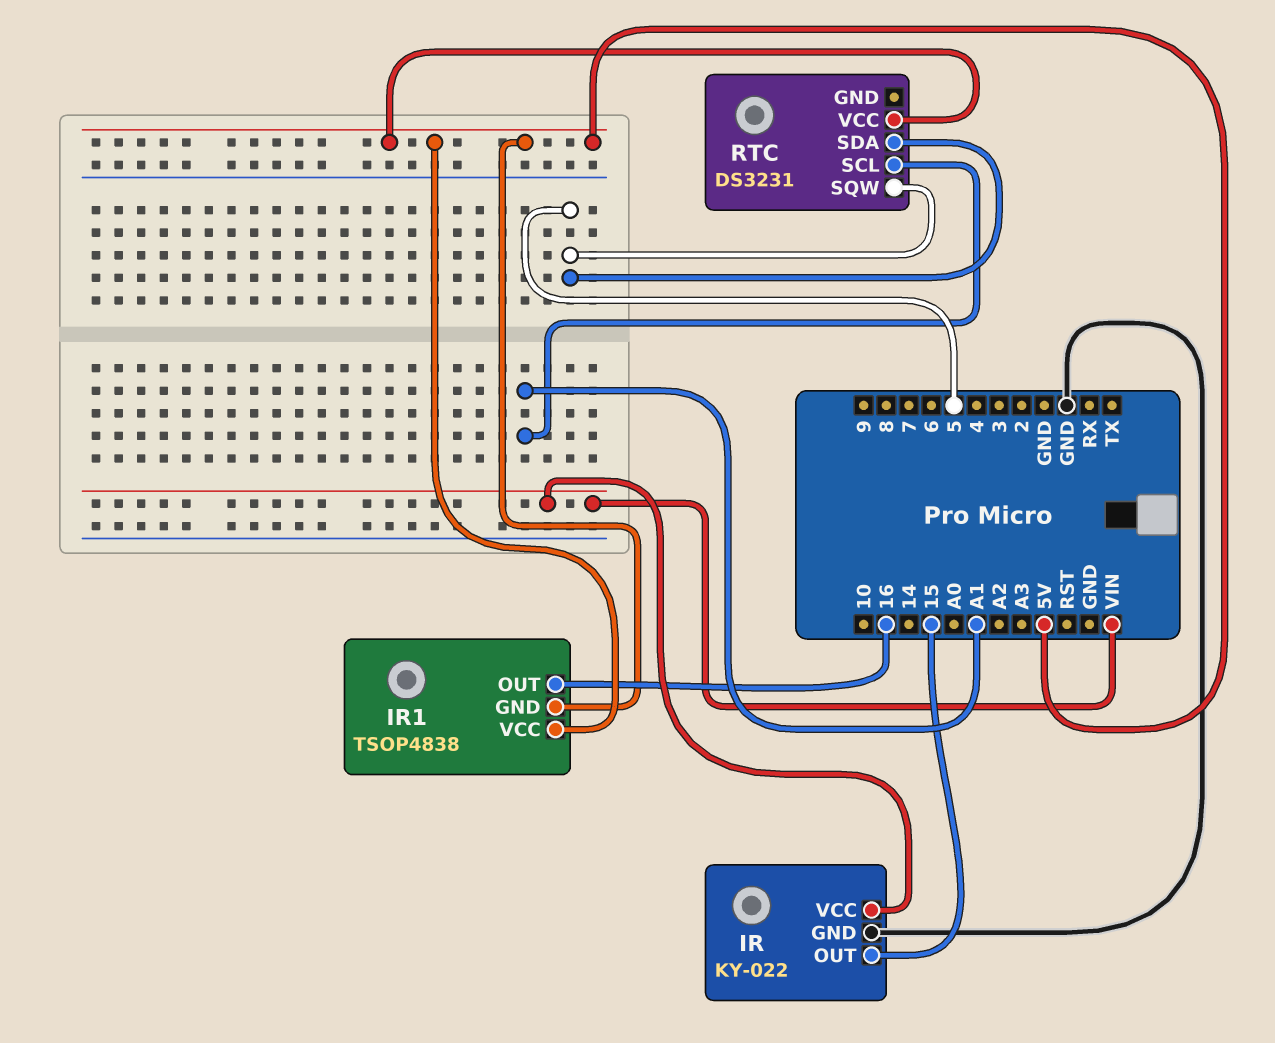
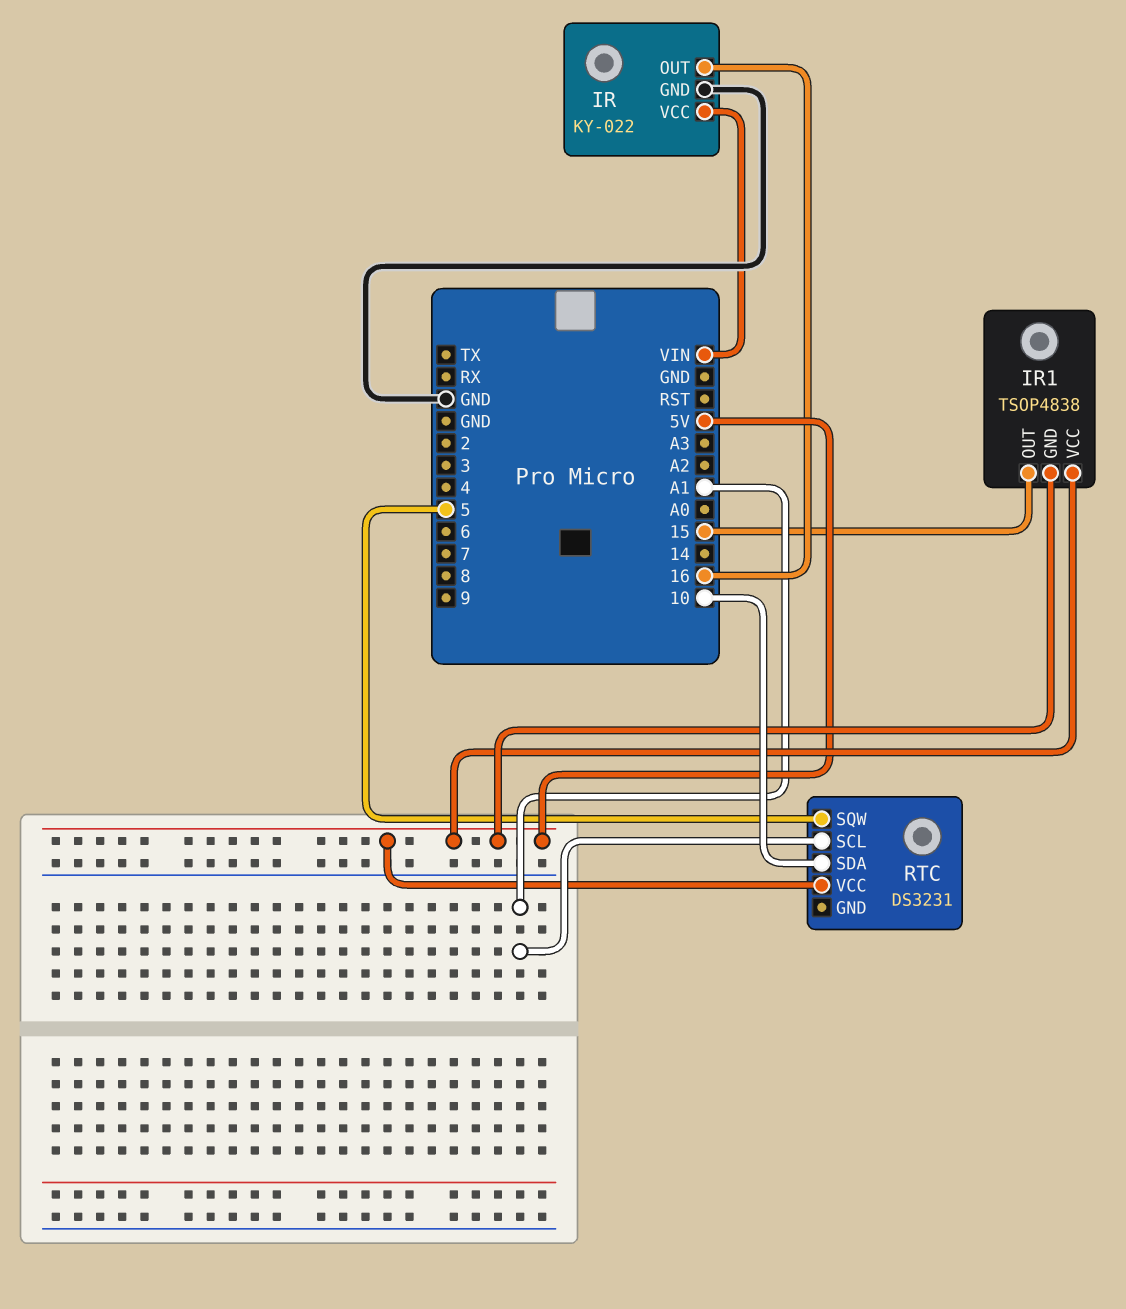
IR pin OUT: 15 -> 16
IR1 pin OUT: 16 -> 15
RTC pin SDA: 5 -> 10

